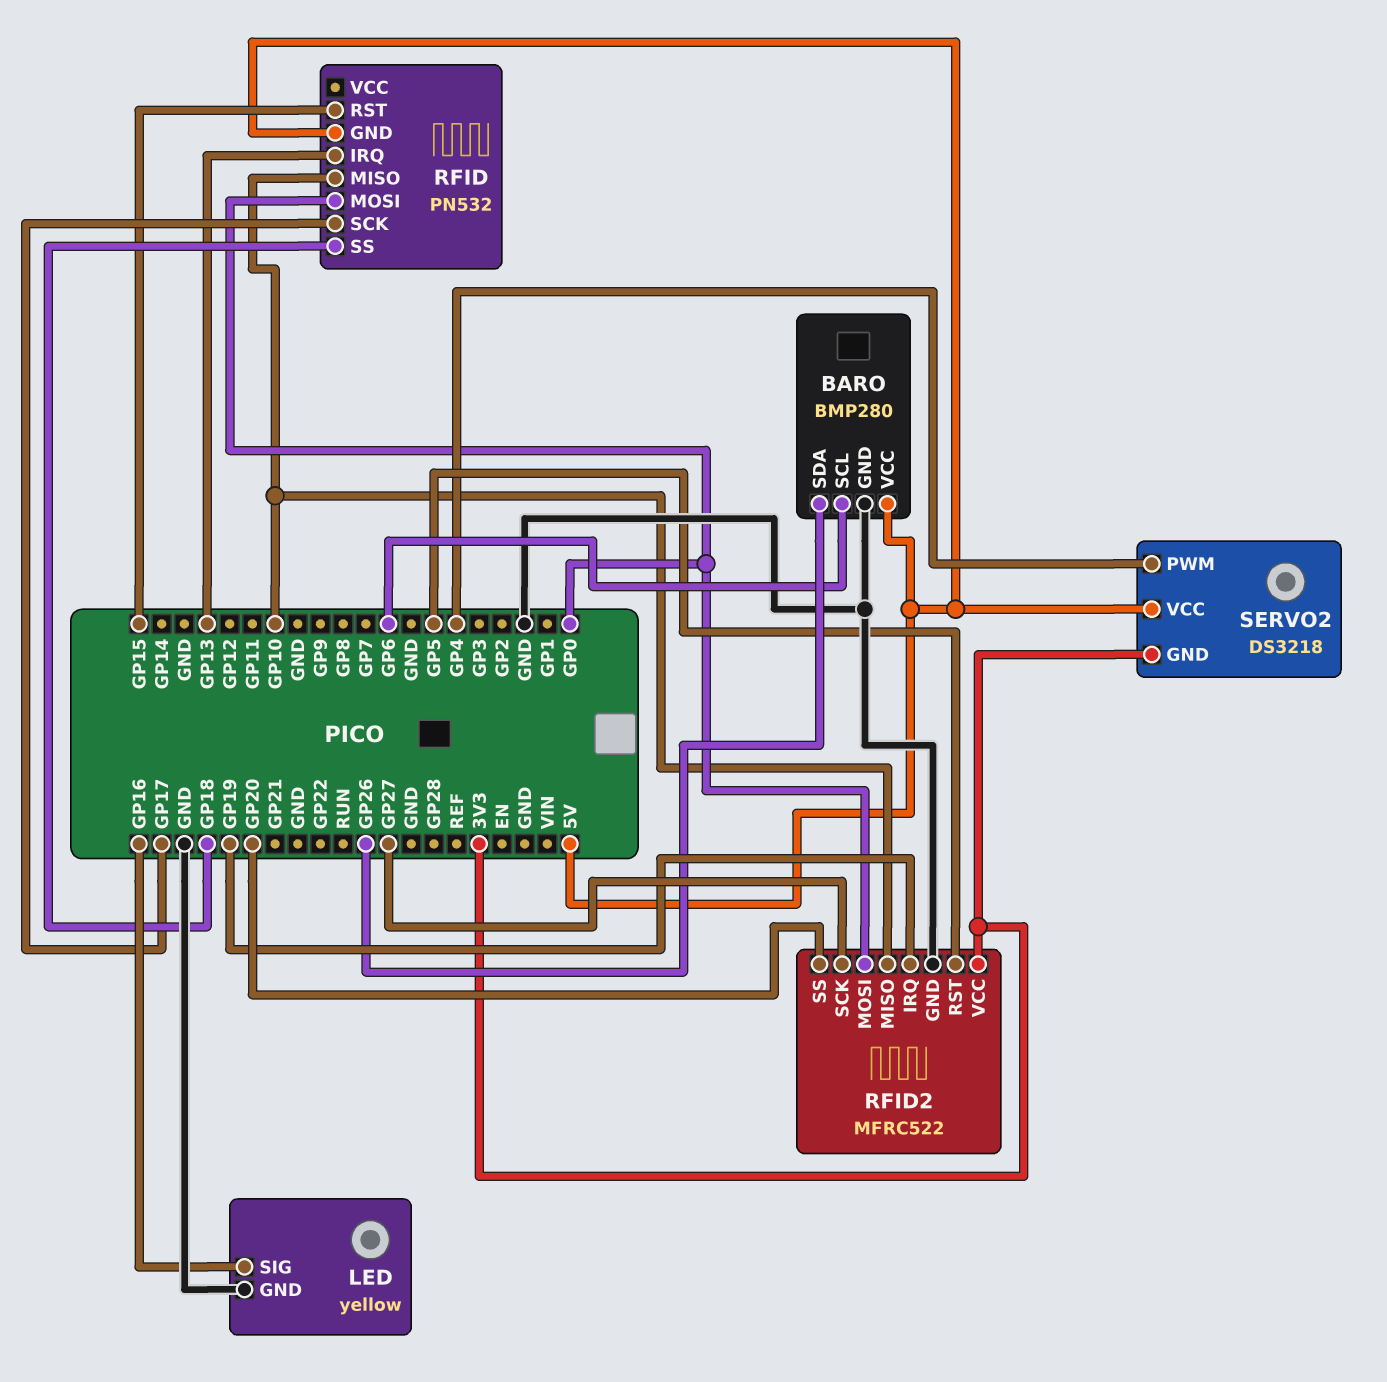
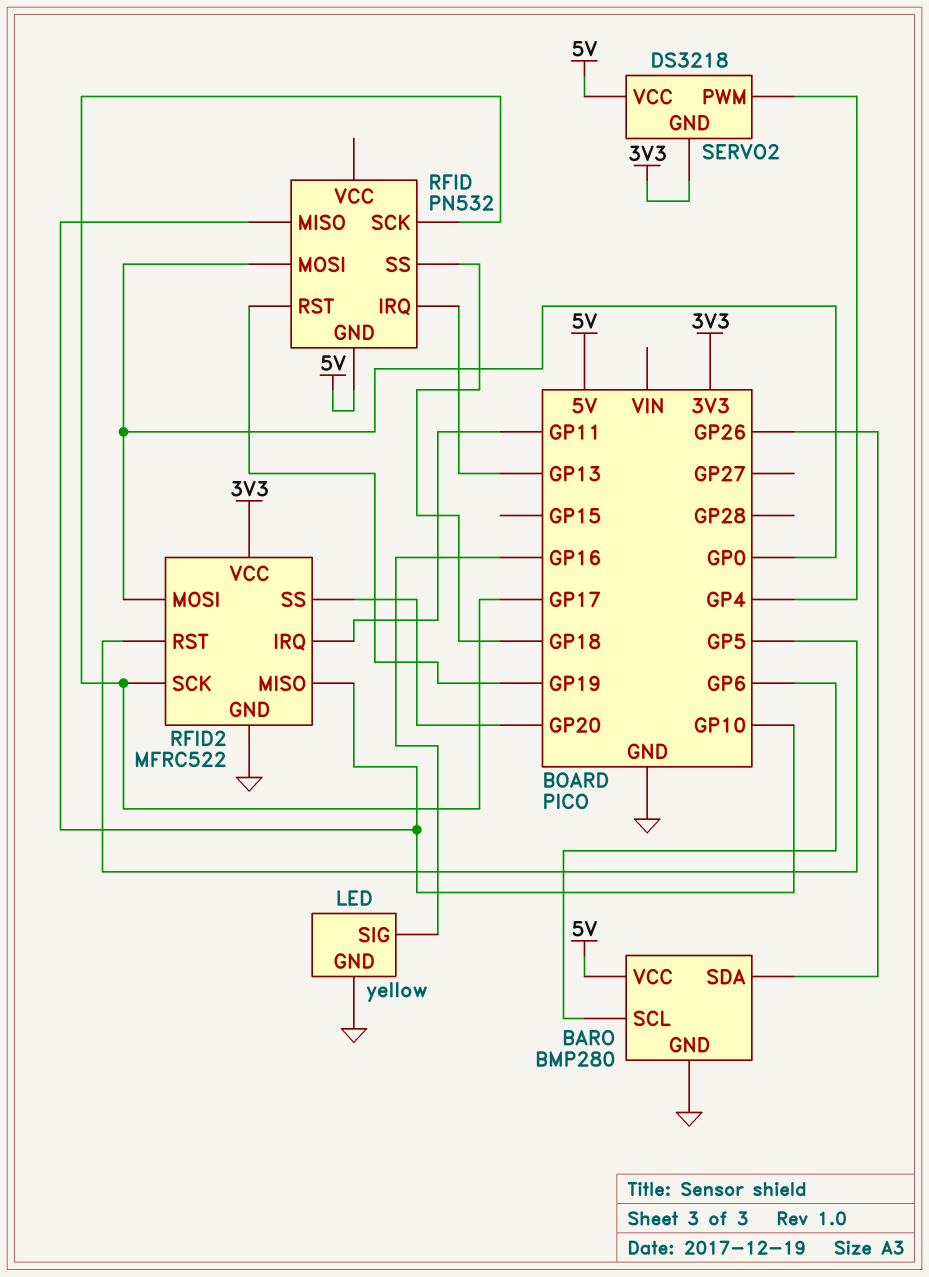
RFID pin RST: GP15 -> GP19
RFID2 pin IRQ: GP19 -> GP11
RFID2 pin SCK: GP27 -> GP17

